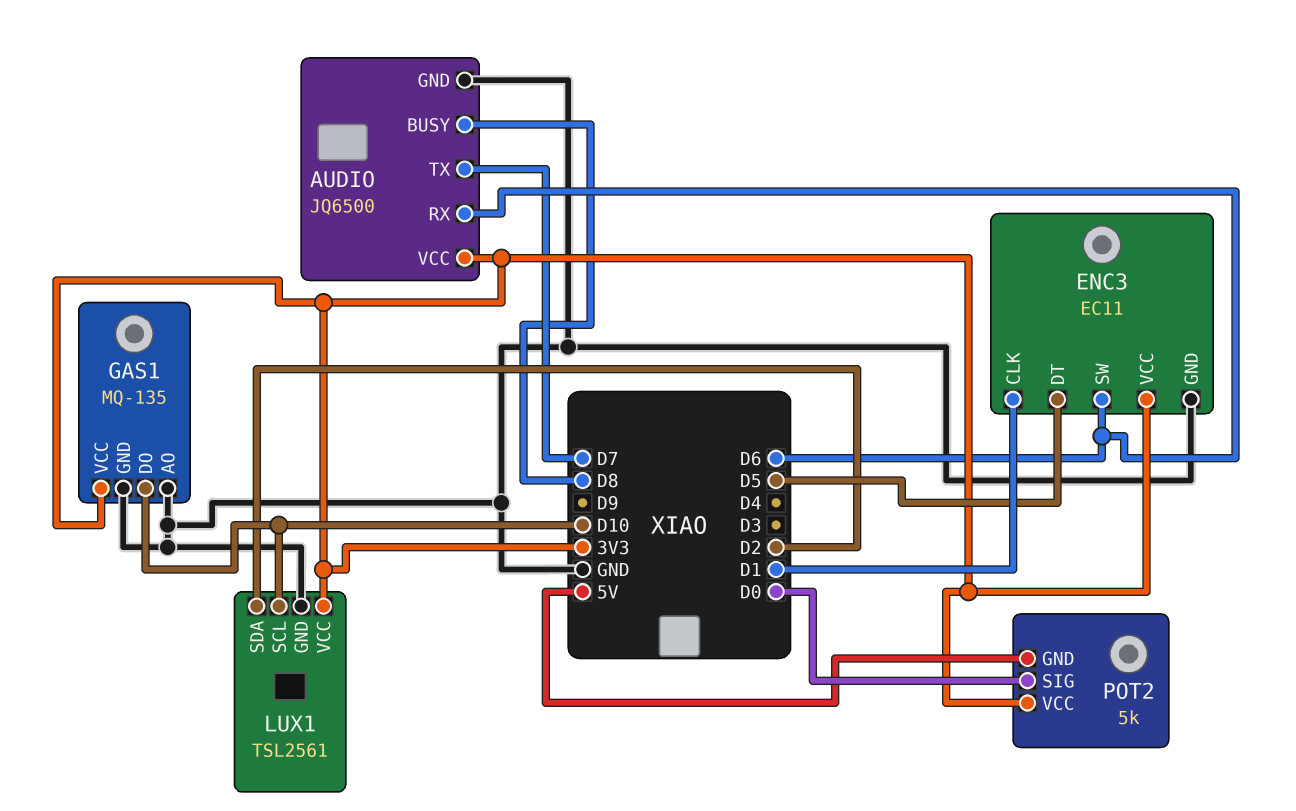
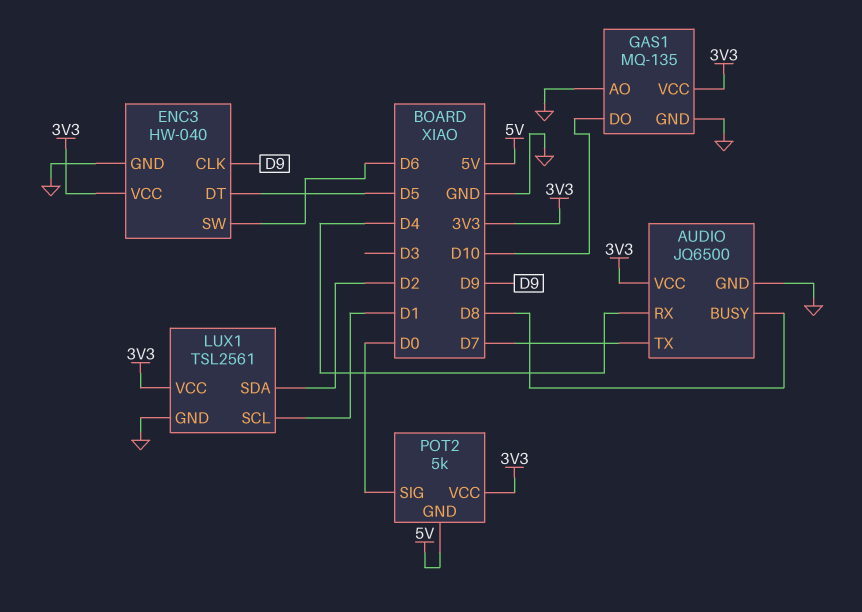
AUDIO pin RX: D6 -> D4
ENC3: EC11 -> HW-040
ENC3 pin CLK: D1 -> D9
LUX1 pin SCL: D10 -> D1

